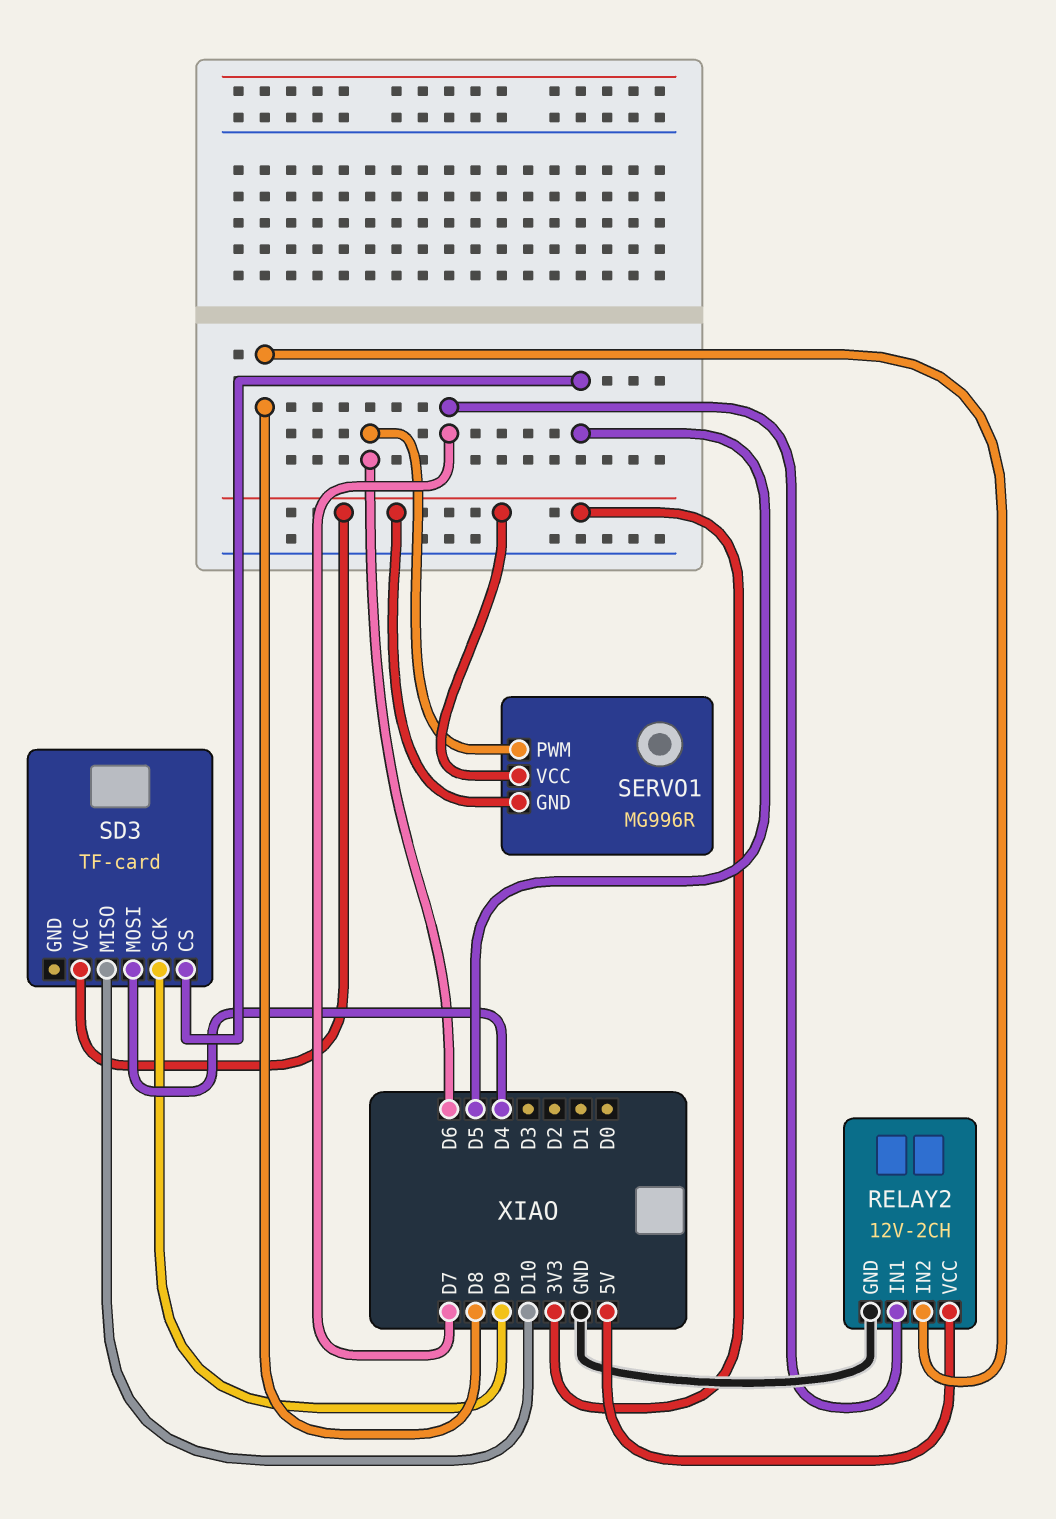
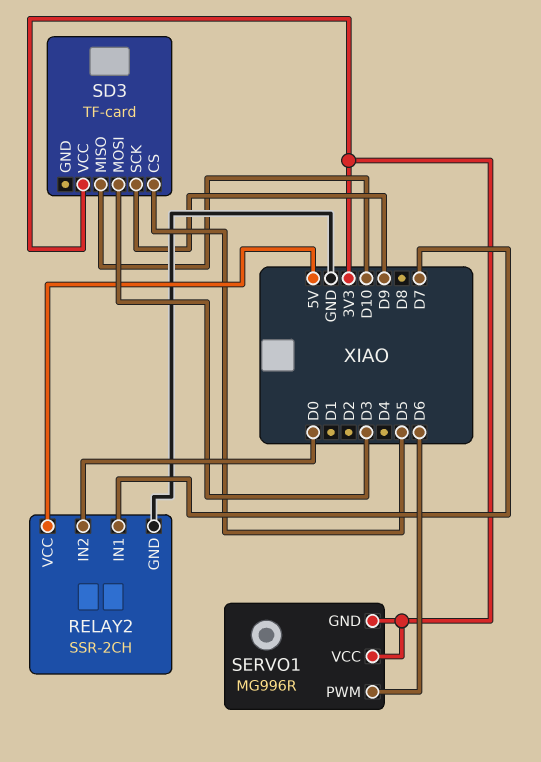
RELAY2: 12V-2CH -> SSR-2CH
RELAY2 pin IN2: D8 -> D0
SD3 pin MOSI: D4 -> D3

